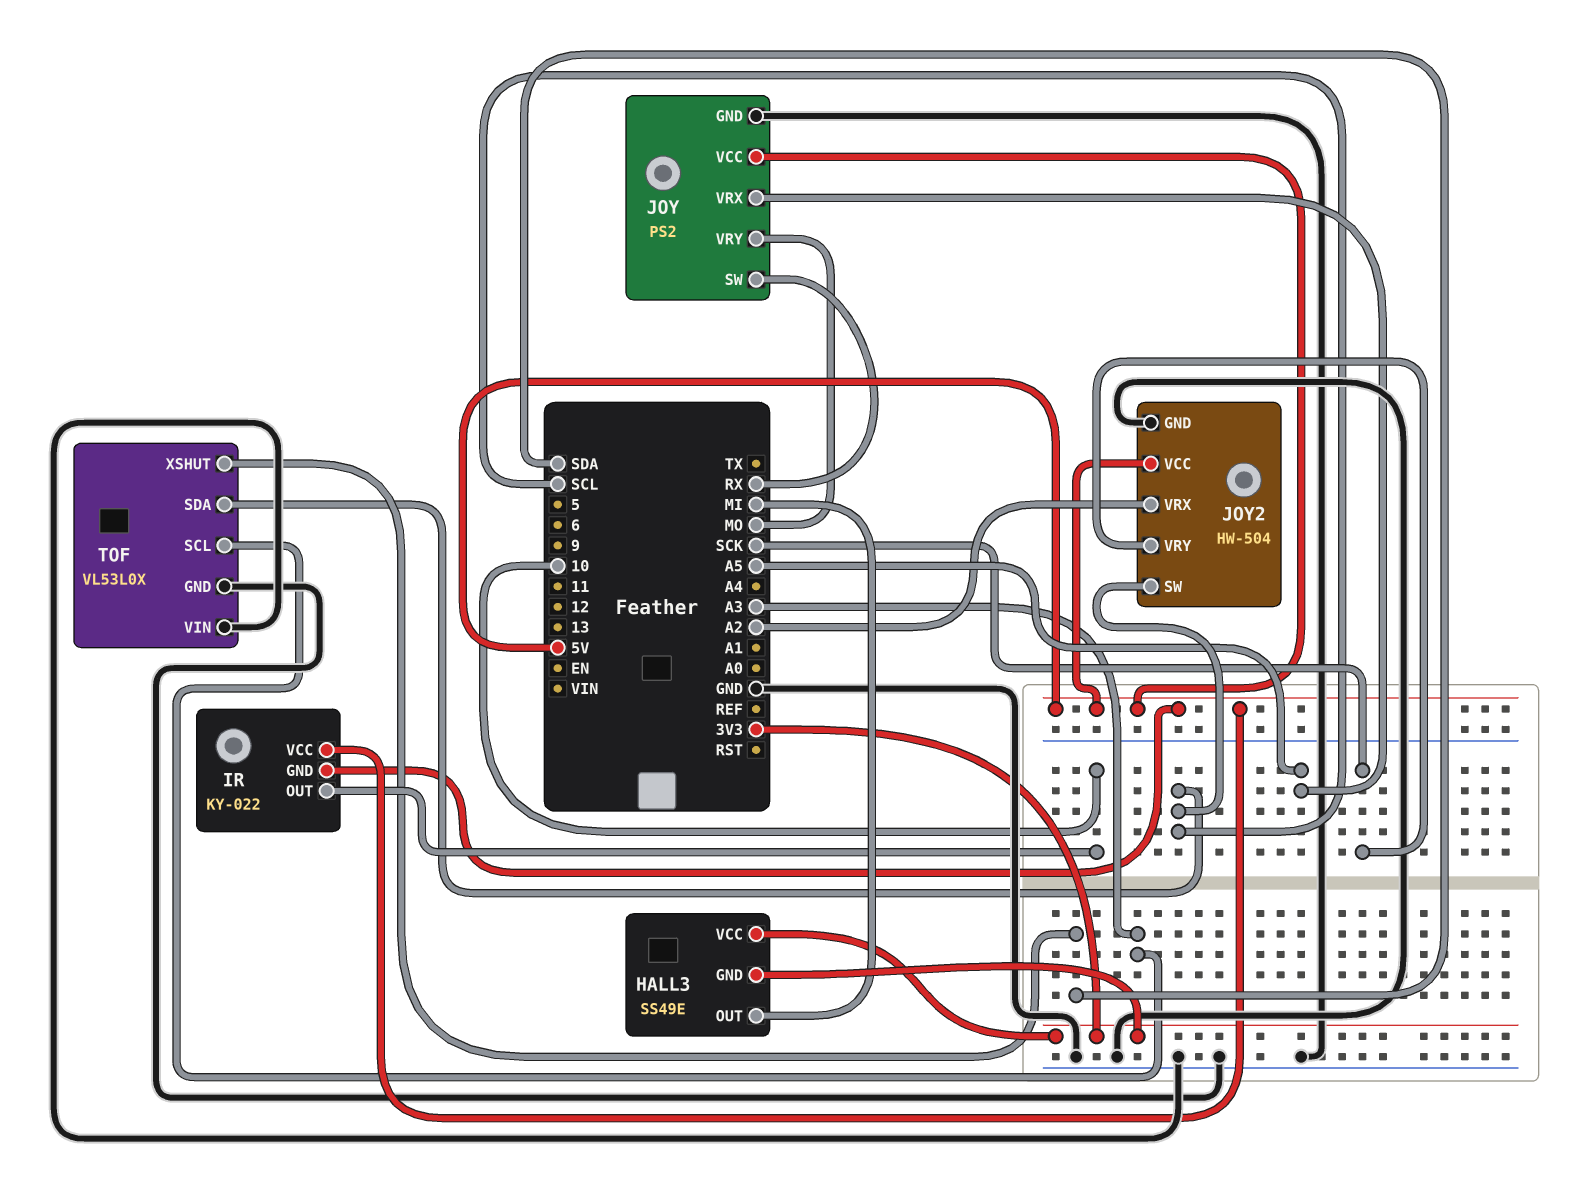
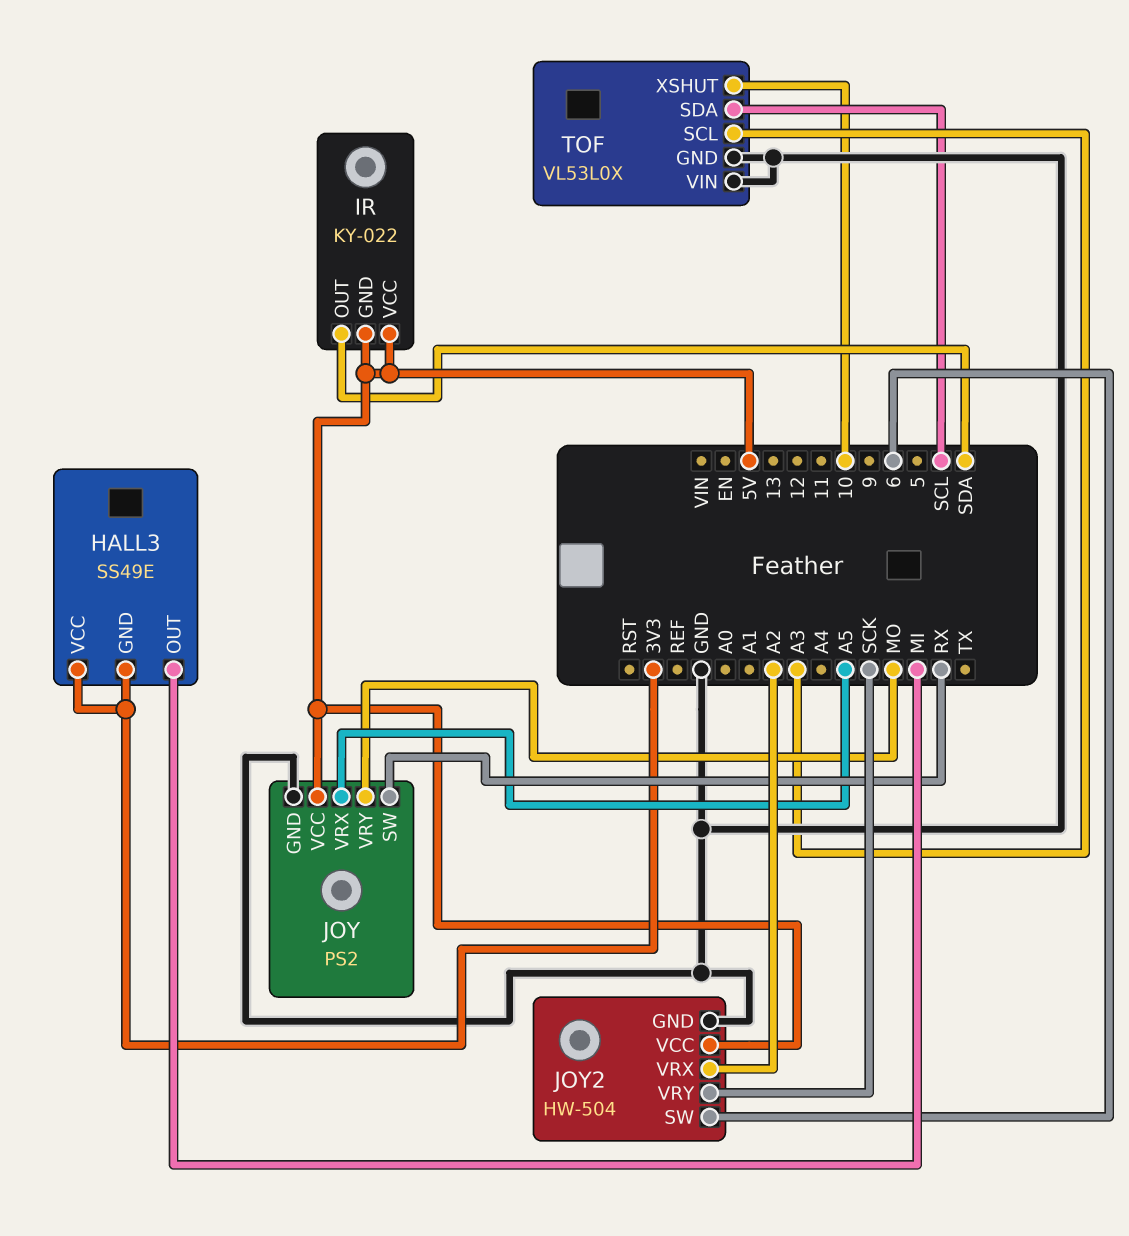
IR pin OUT: 10 -> SDA
JOY2 pin SW: SCL -> 6
TOF pin XSHUT: SDA -> 10

